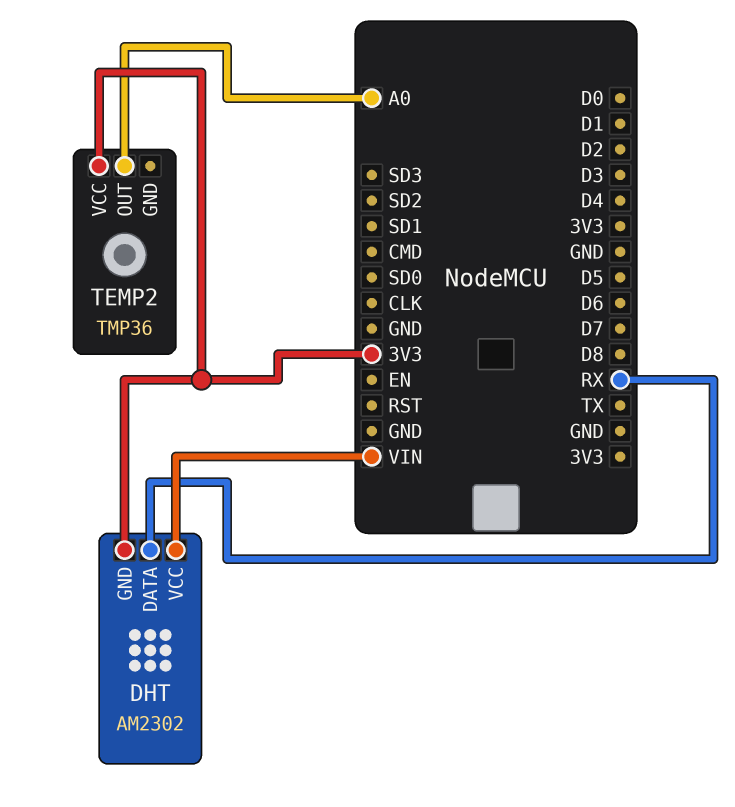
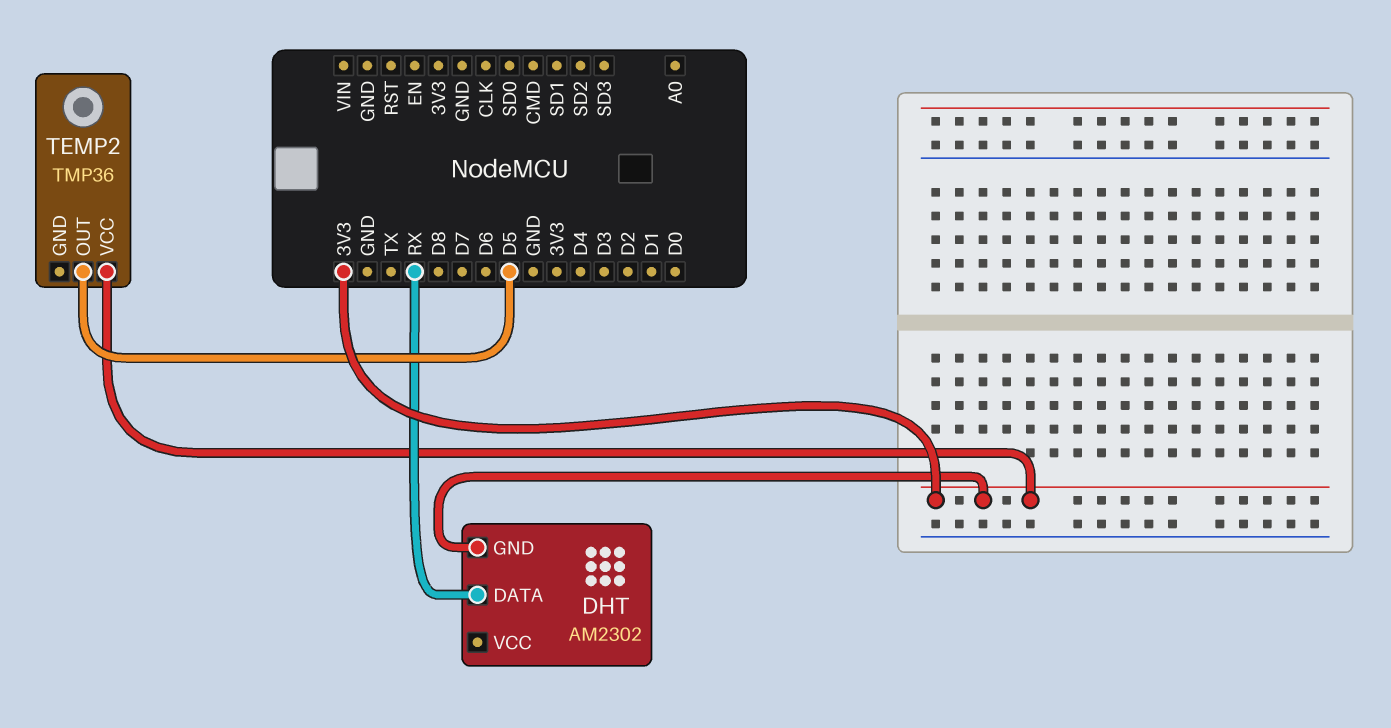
DHT pin VCC: VIN -> none
TEMP2 pin OUT: A0 -> D5

